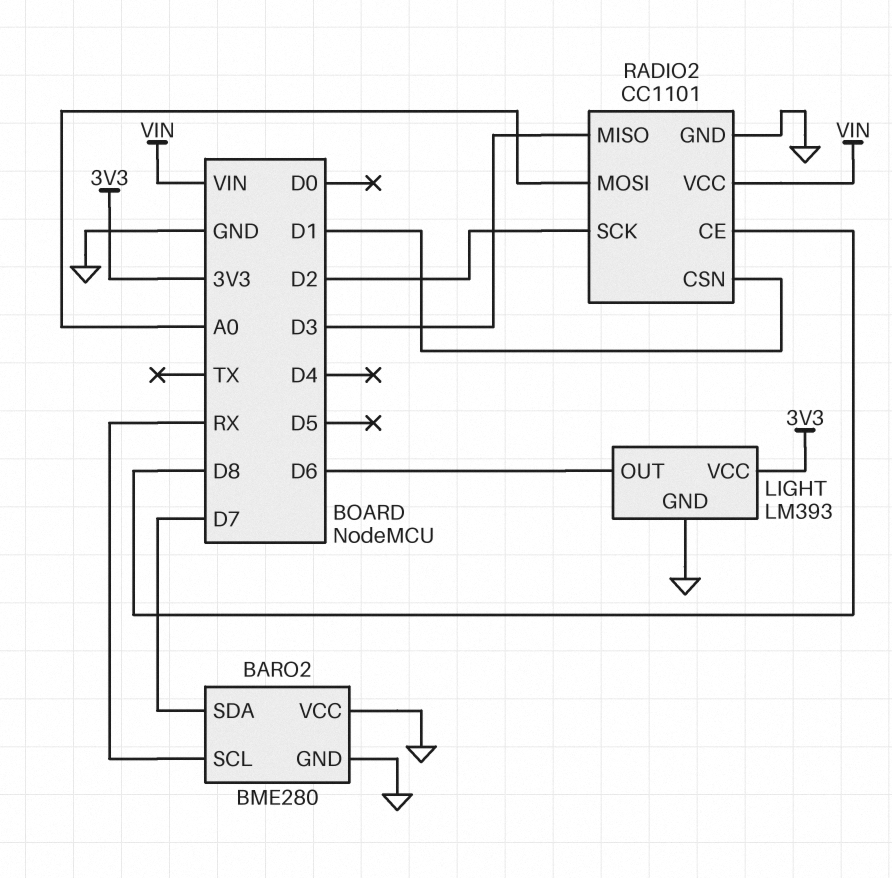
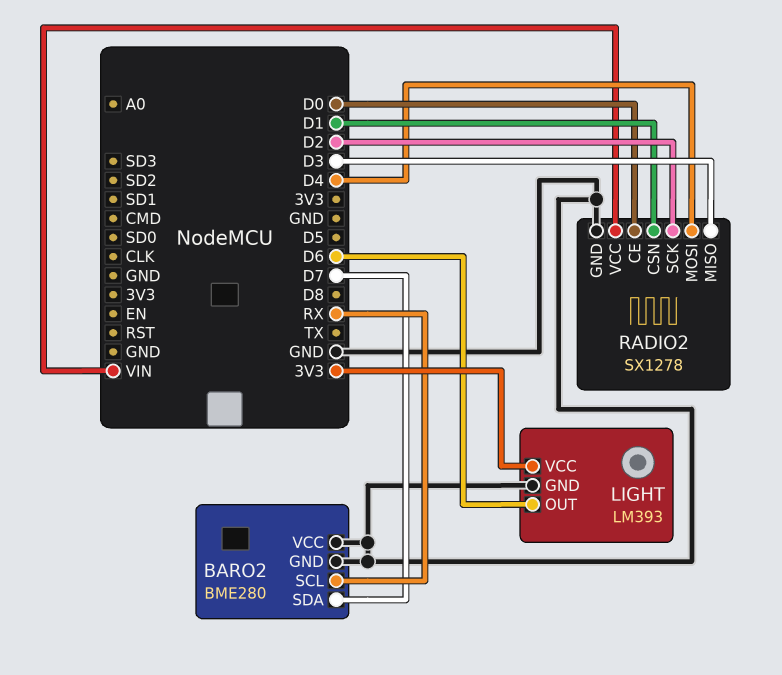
RADIO2: CC1101 -> SX1278
RADIO2 pin CE: D8 -> D0
RADIO2 pin MOSI: A0 -> D4

